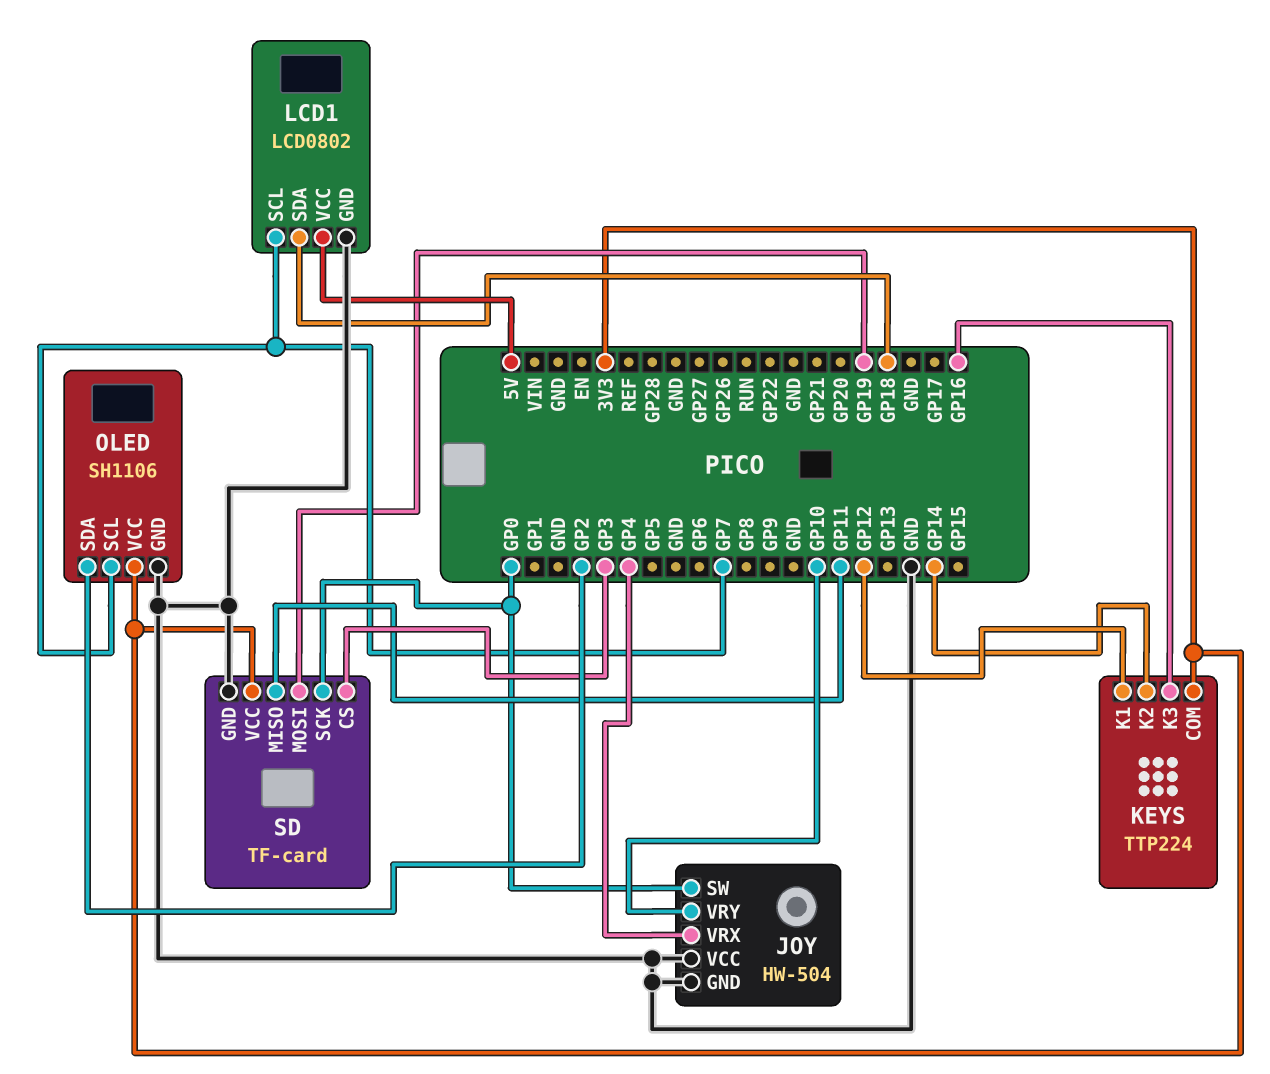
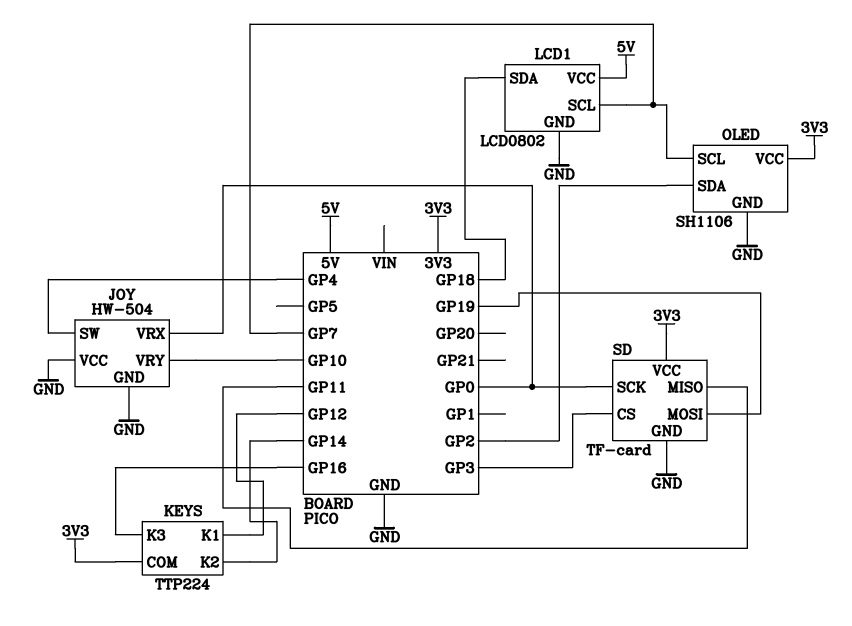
JOY pin SW: GP0 -> GP4
JOY pin VRX: GP4 -> GP0

